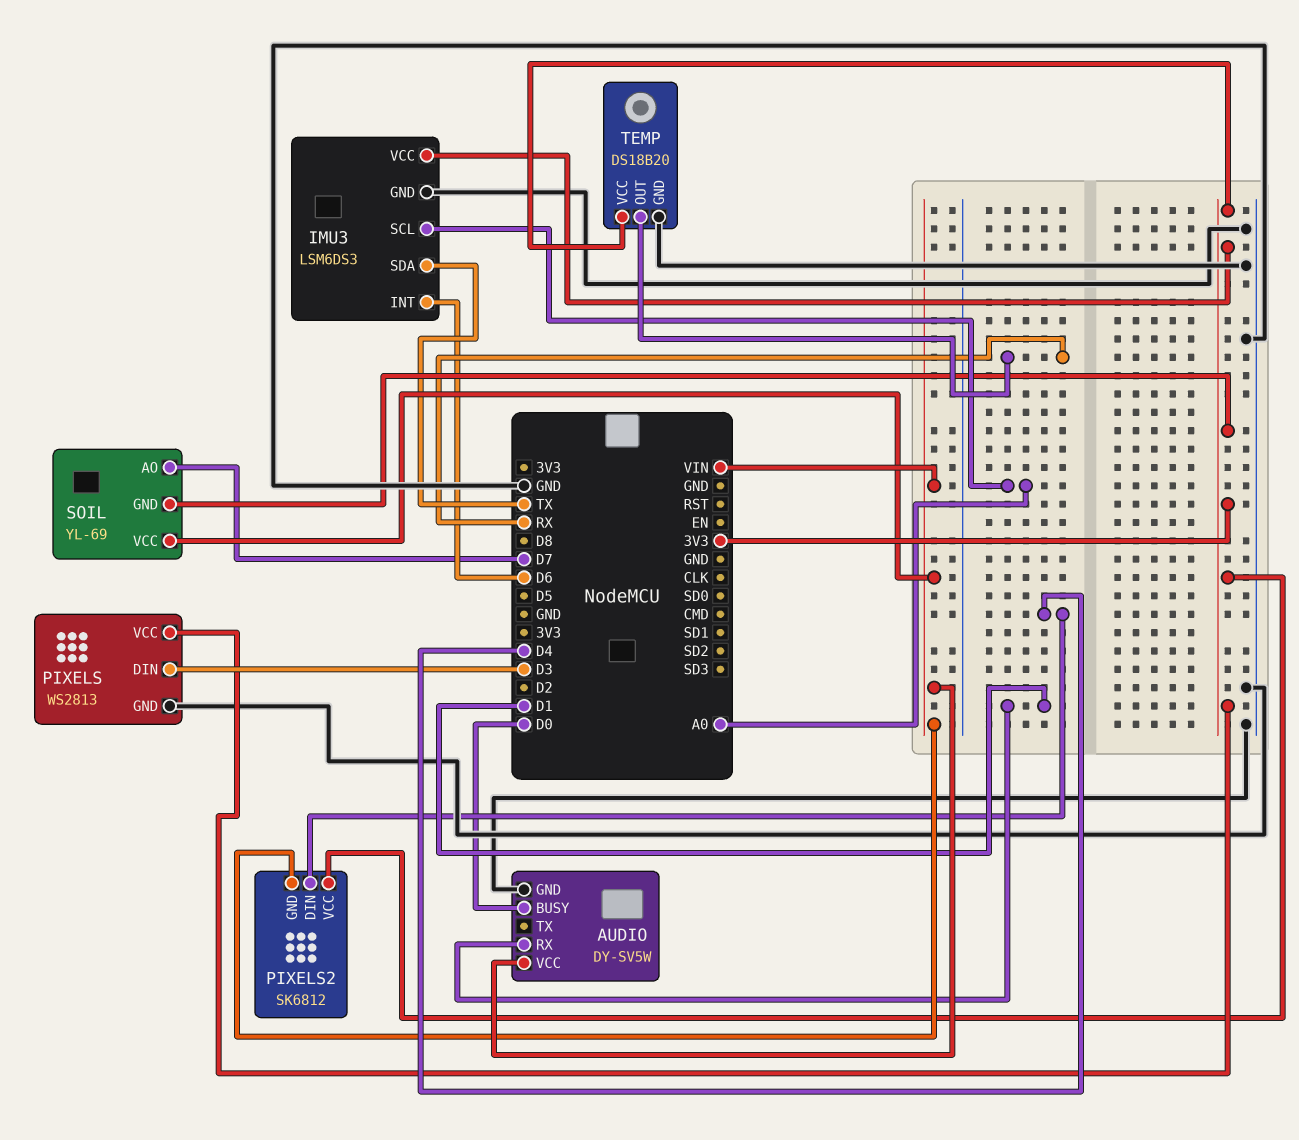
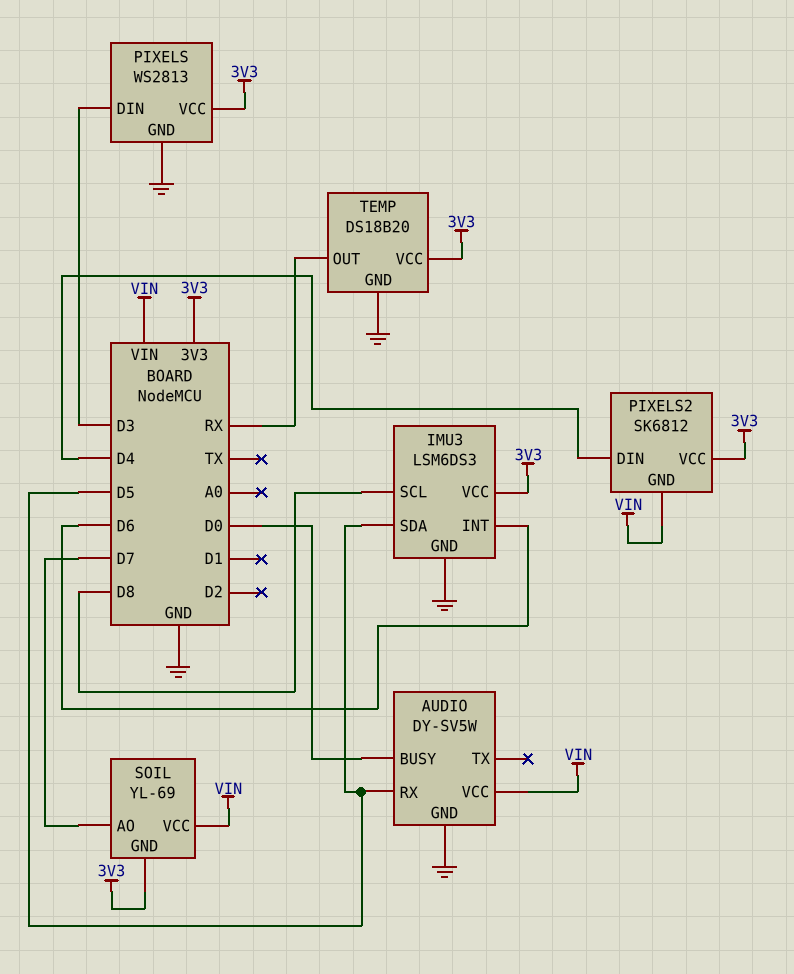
AUDIO pin RX: D1 -> D5
IMU3 pin SCL: A0 -> D8
IMU3 pin SDA: TX -> D5

